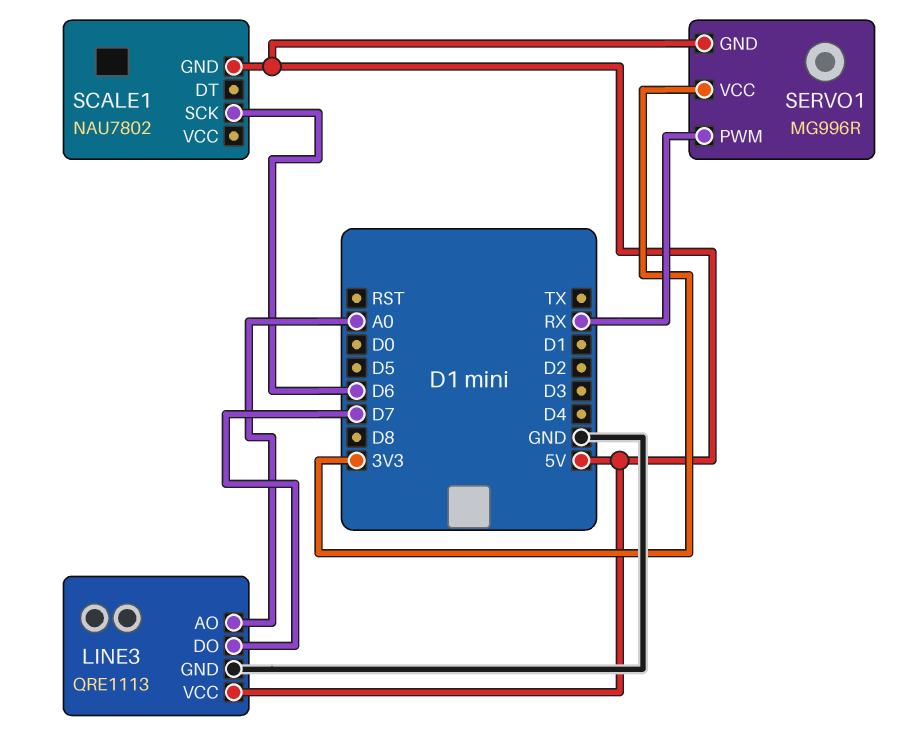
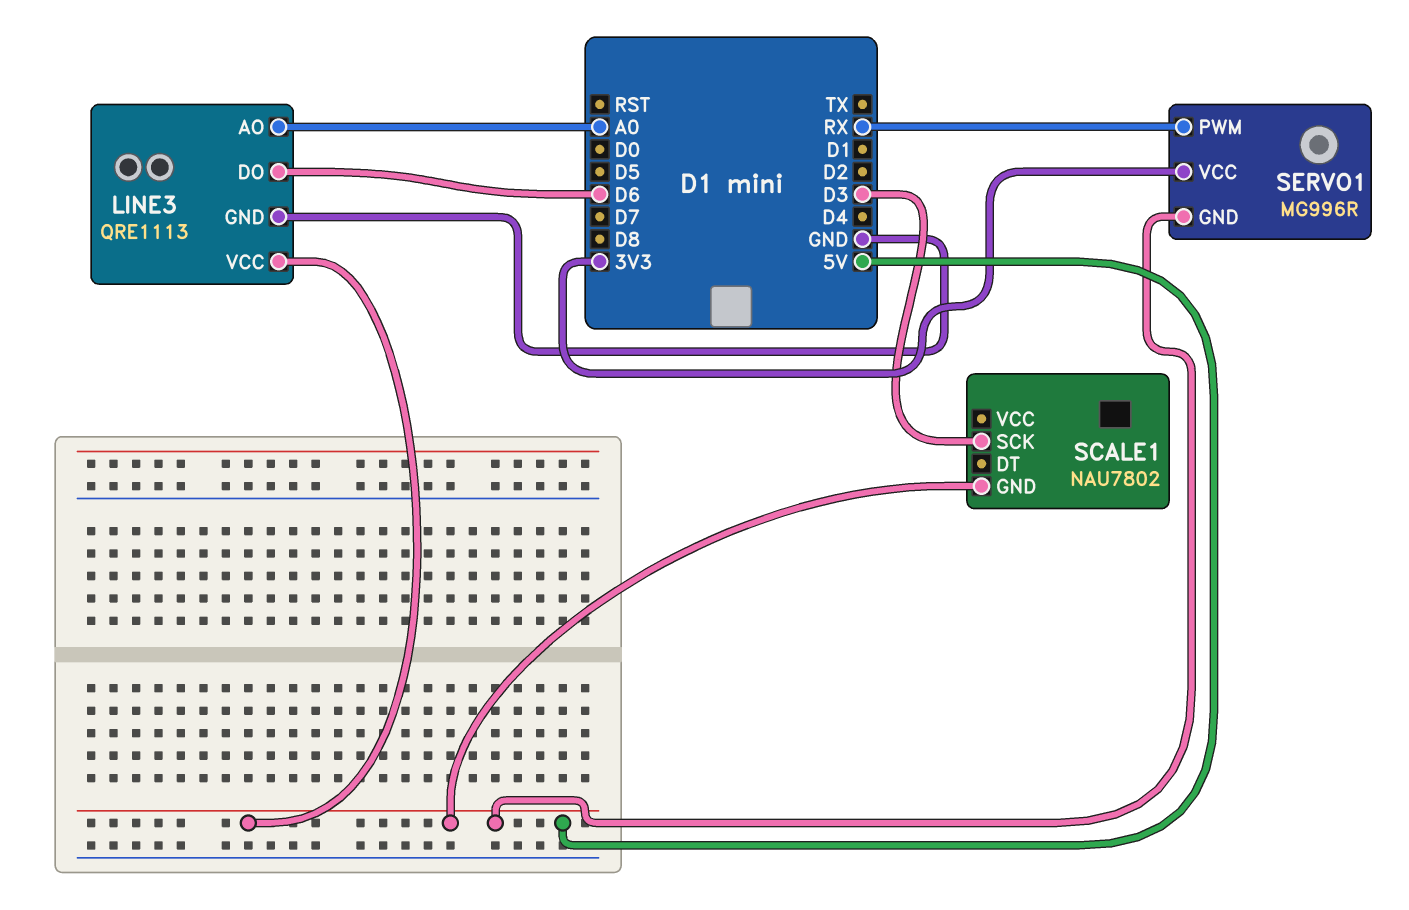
LINE3 pin DO: D7 -> D6
SCALE1 pin SCK: D6 -> D3

